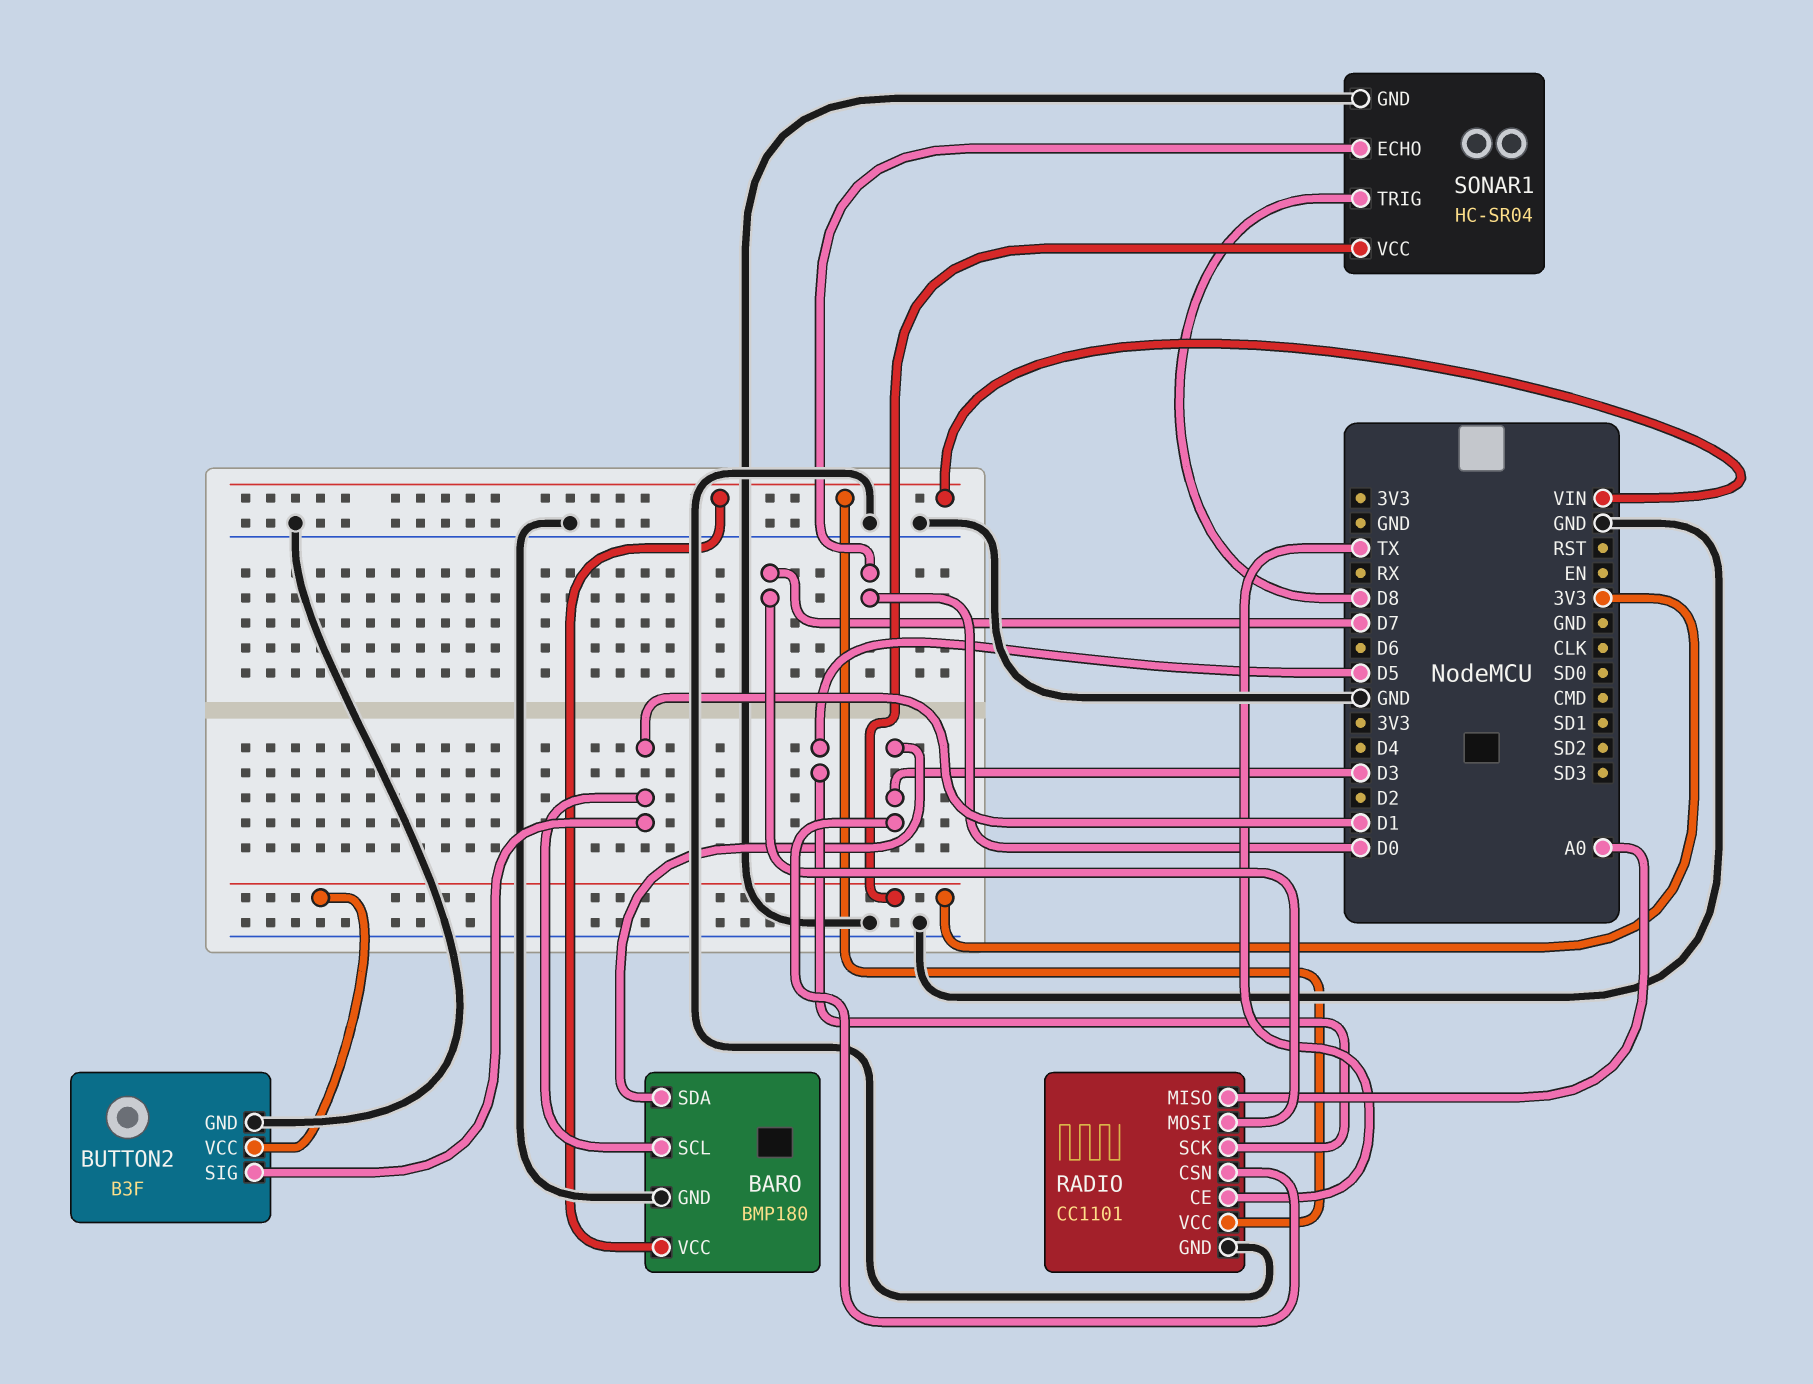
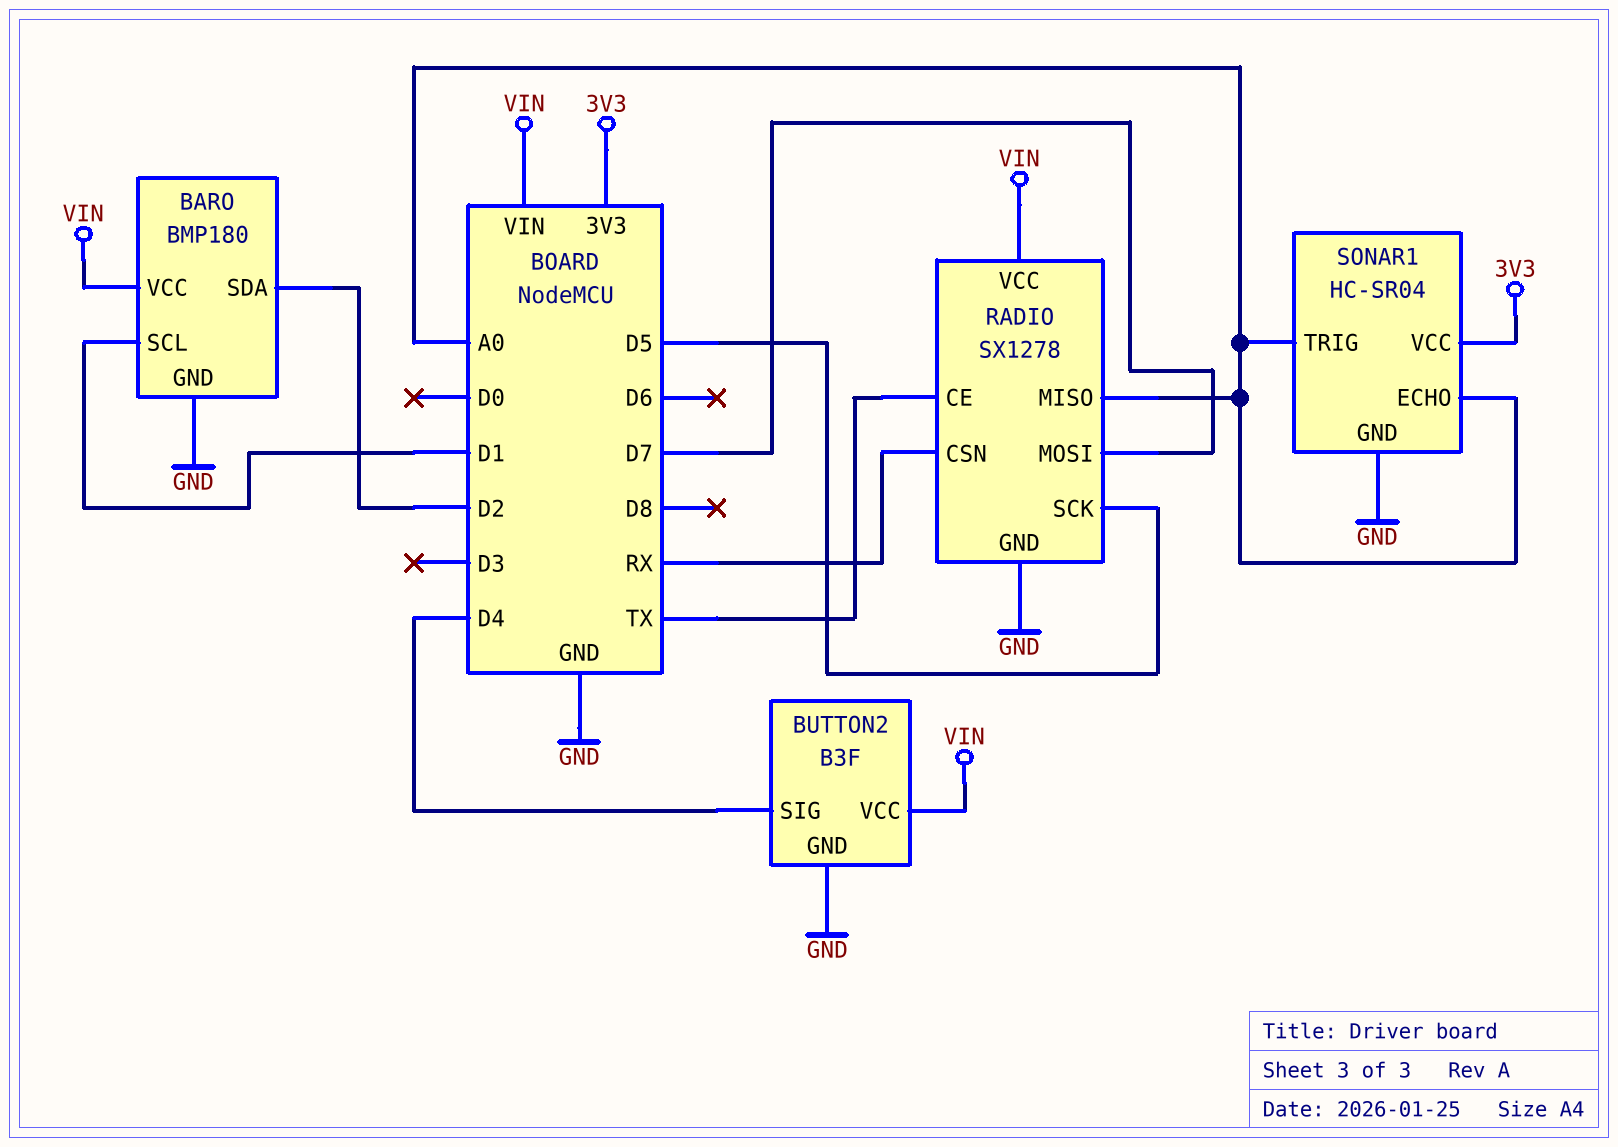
BARO pin SDA: D3 -> D2
BUTTON2 pin SIG: D1 -> D4
BUTTON2 pin VCC: 3V3 -> VIN
RADIO: CC1101 -> SX1278
RADIO pin CSN: D3 -> RX
SONAR1 pin ECHO: D0 -> A0
SONAR1 pin TRIG: D8 -> A0

